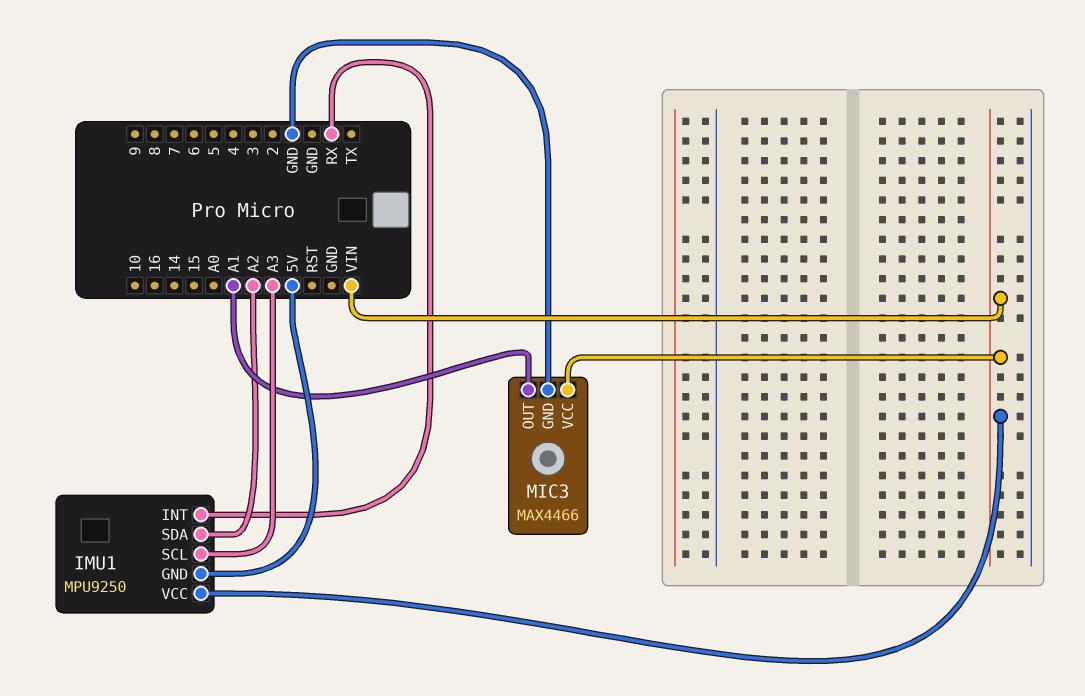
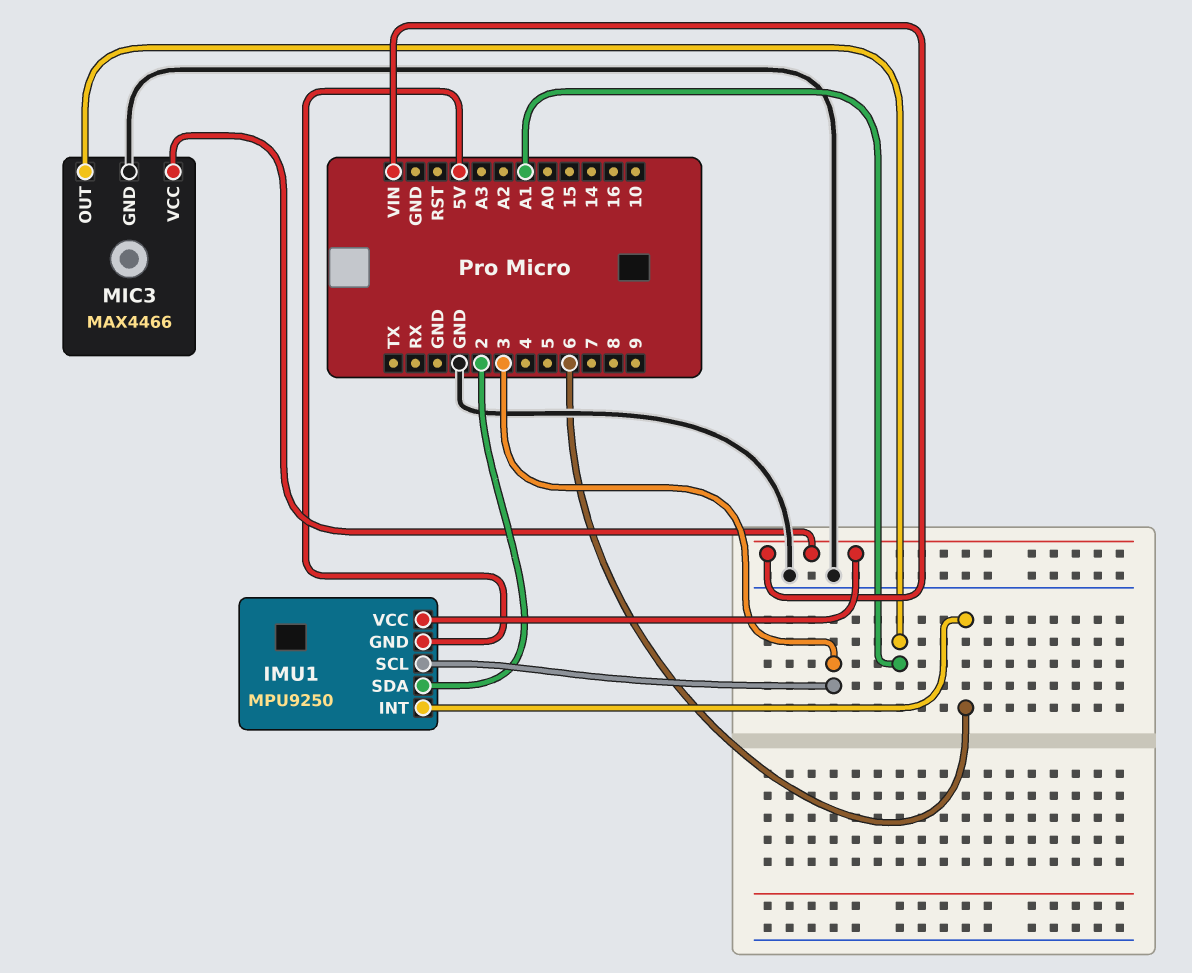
IMU1 pin INT: RX -> 6
IMU1 pin SCL: A3 -> 3
IMU1 pin SDA: A2 -> 2

